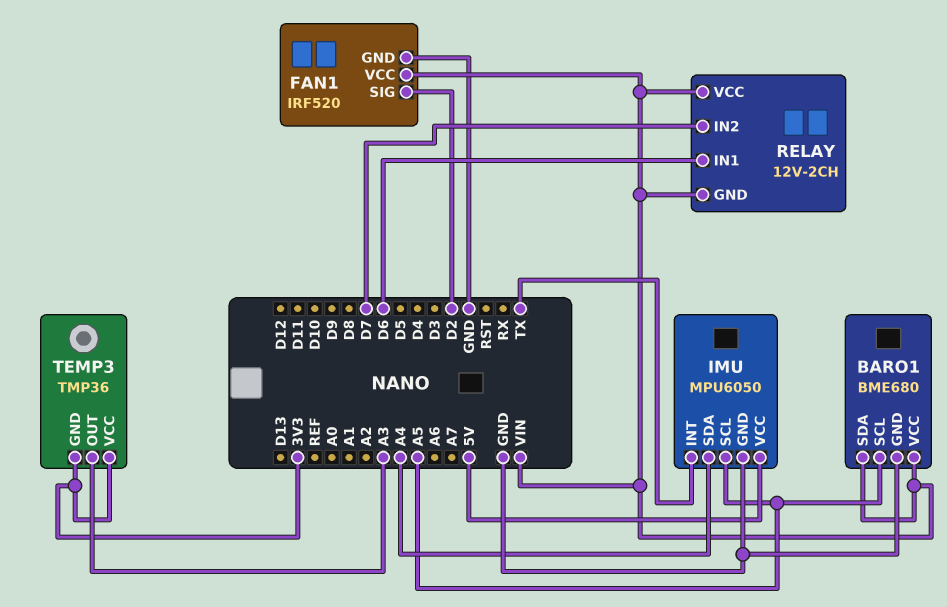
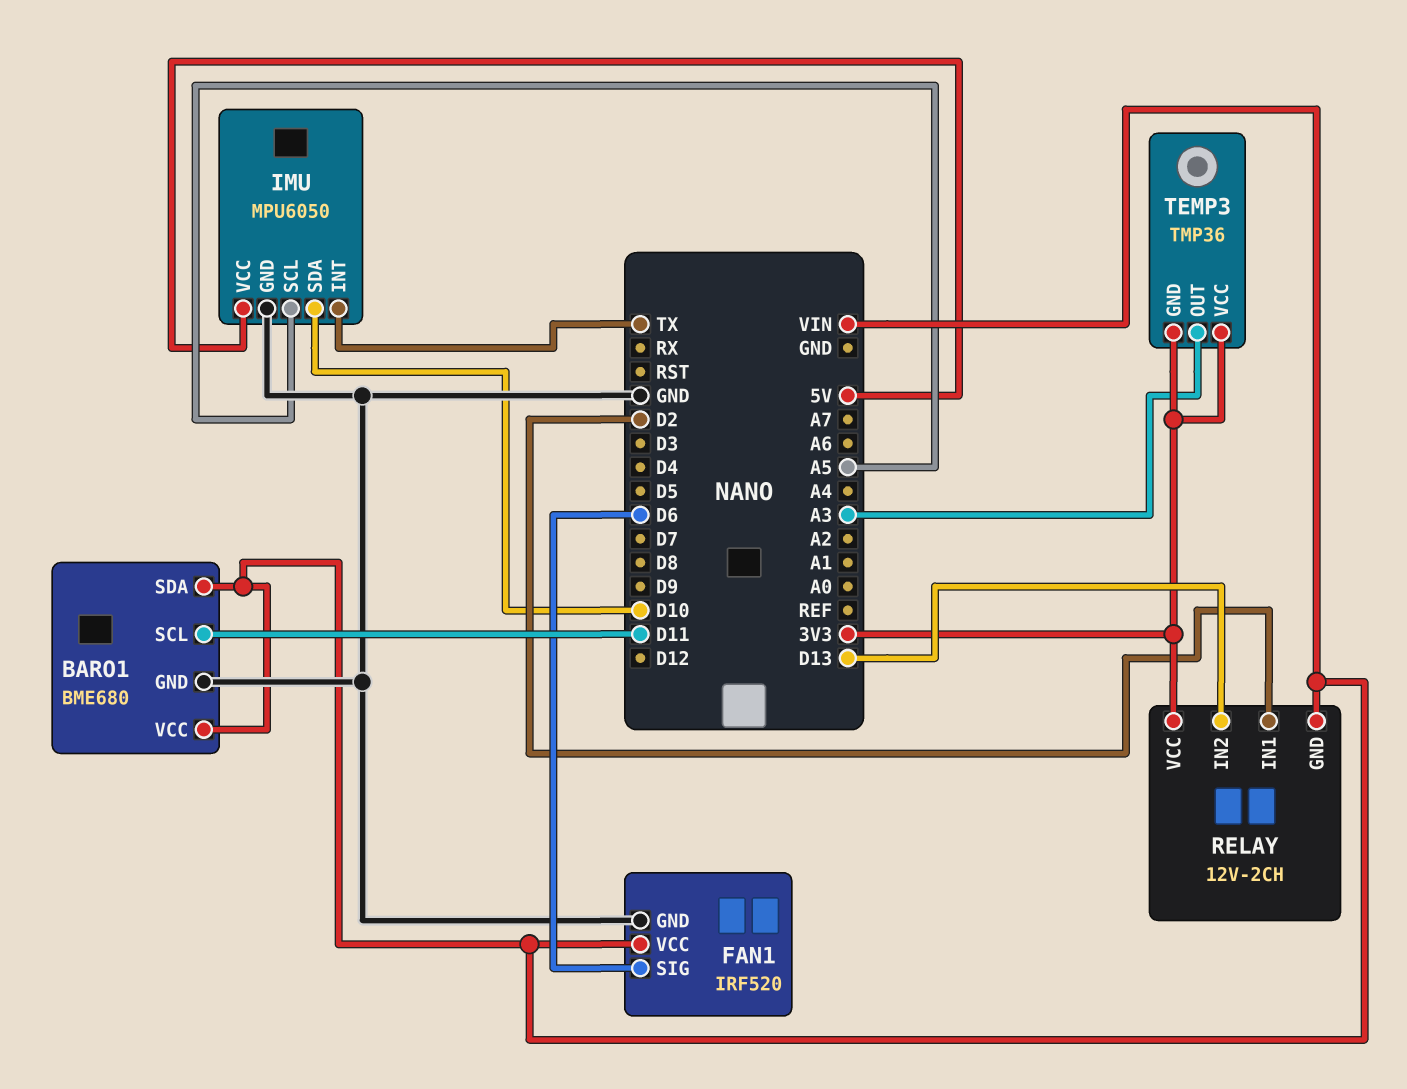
BARO1 pin SCL: A5 -> D11
FAN1 pin SIG: D2 -> D6
IMU pin SDA: A4 -> D10
RELAY pin IN1: D6 -> D2
RELAY pin IN2: D7 -> D13
RELAY pin VCC: VIN -> 3V3

